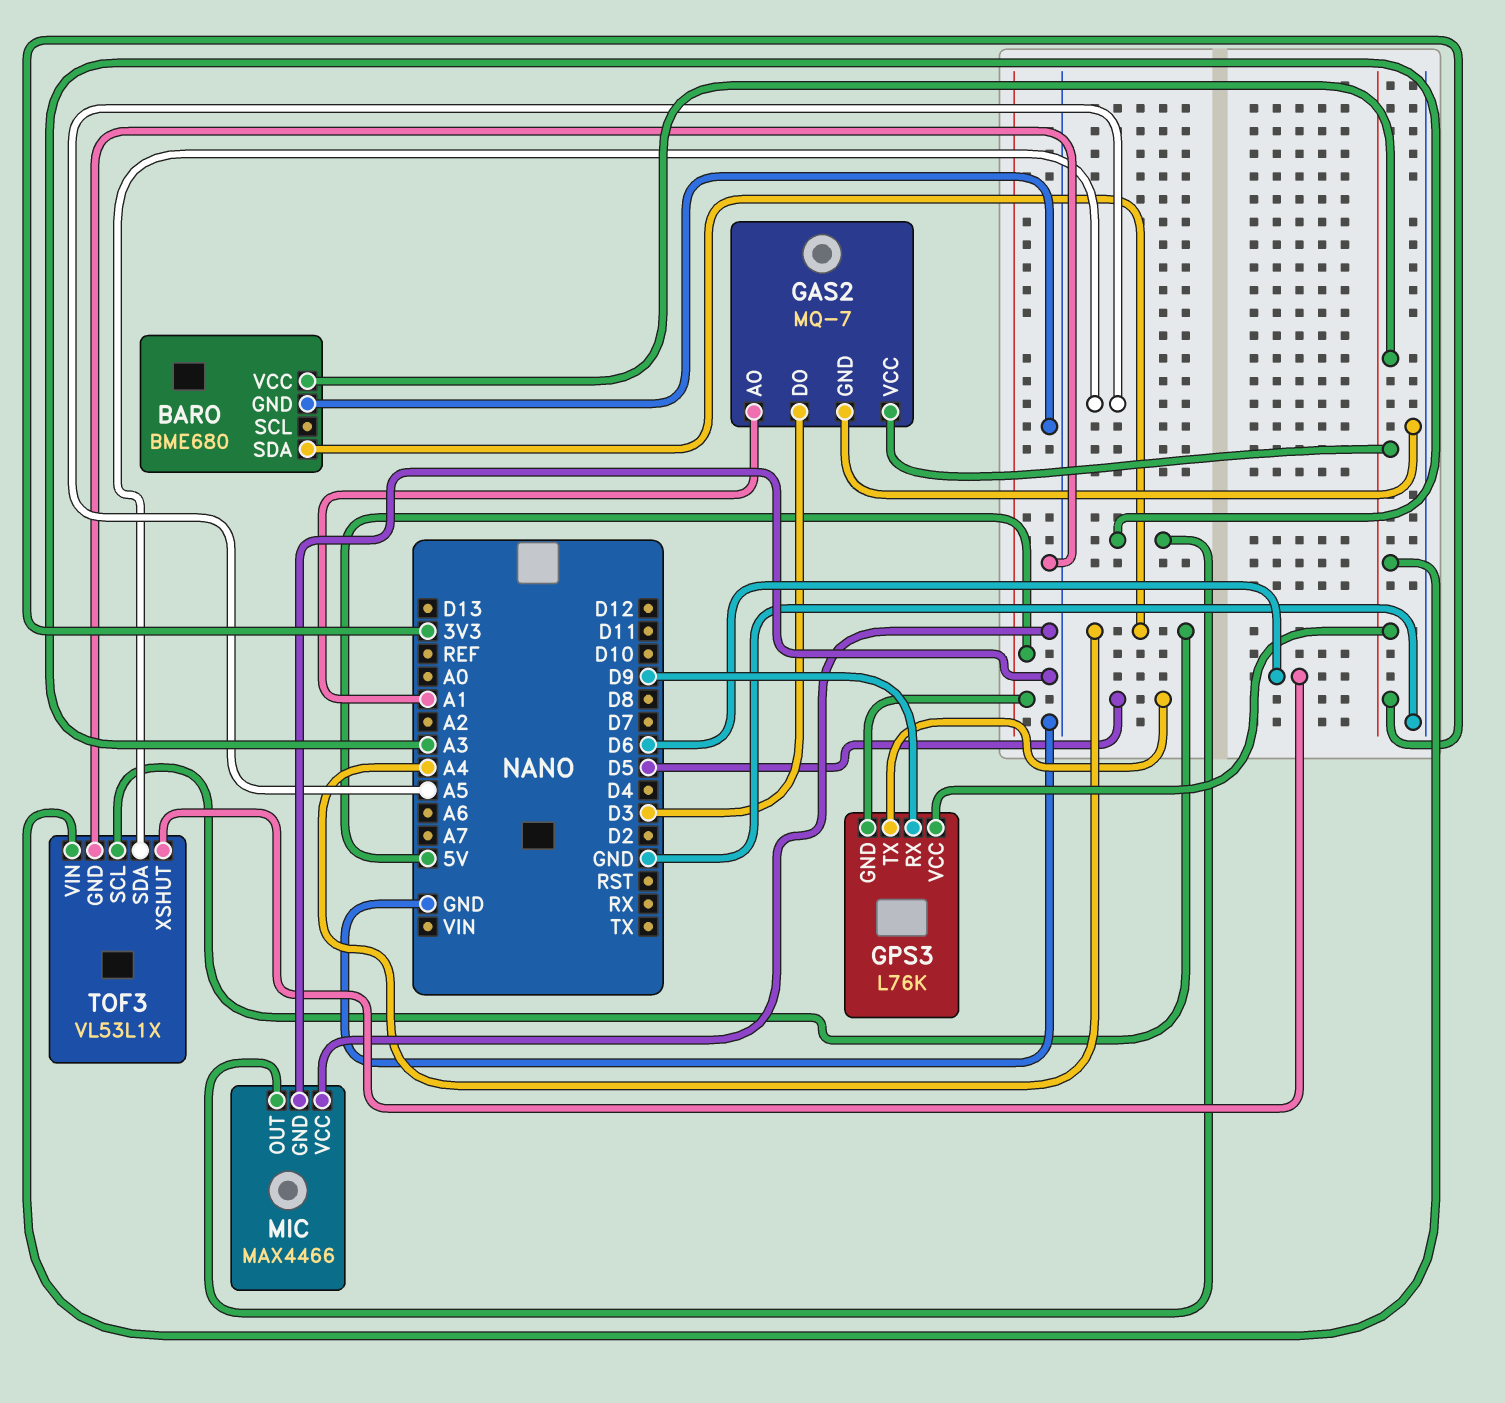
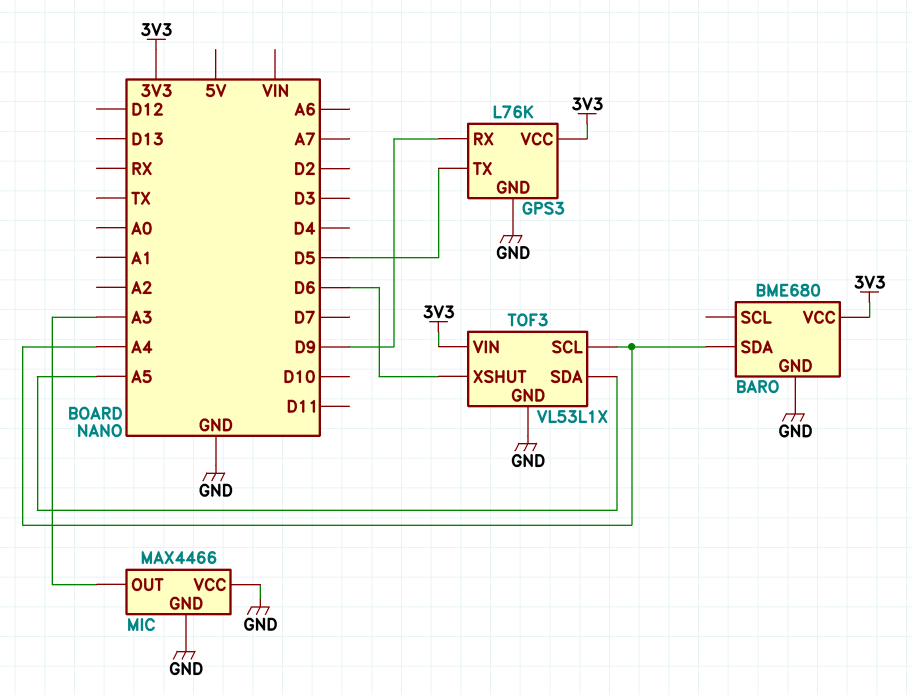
GAS2: MQ-7 -> none
GAS2 pin AO: A1 -> none
GAS2 pin DO: D3 -> none
GAS2 pin GND: GND -> none
GAS2 pin VCC: 3V3 -> none
GPS3 pin GND: 5V -> GND

